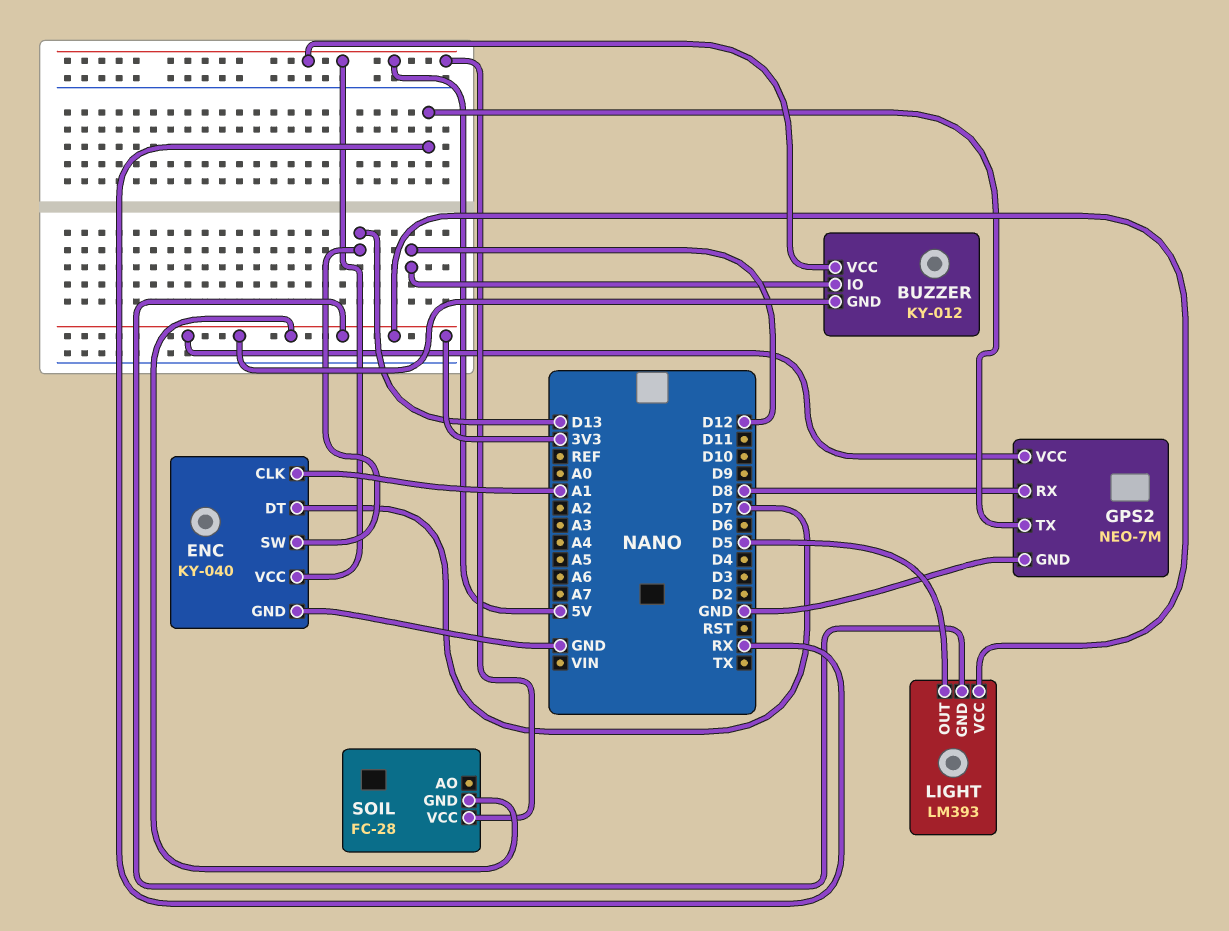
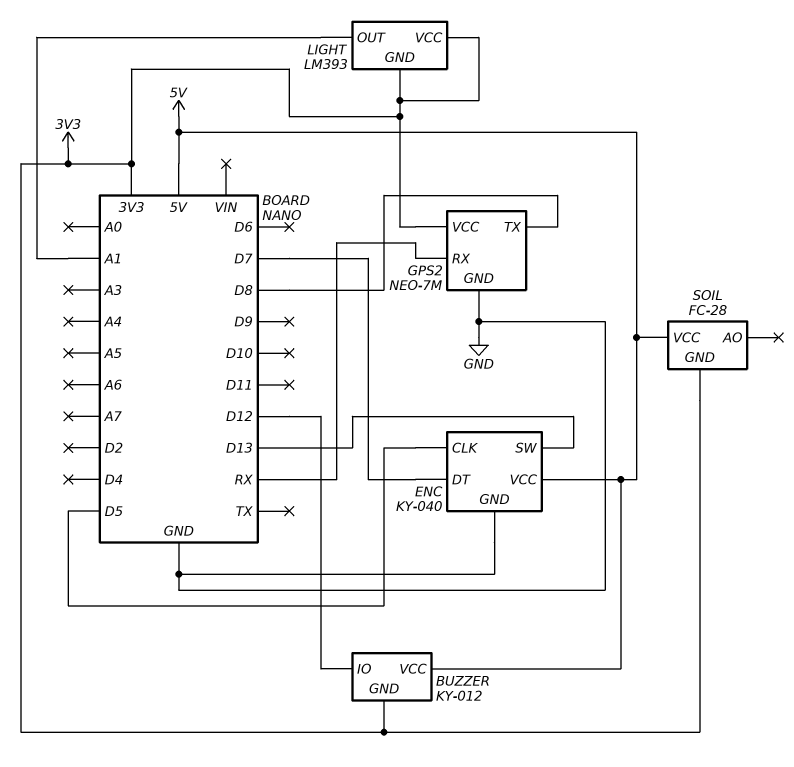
ENC pin CLK: A1 -> D5
GPS2 pin RX: D8 -> RX
GPS2 pin TX: RX -> D8
LIGHT pin OUT: D5 -> A1

